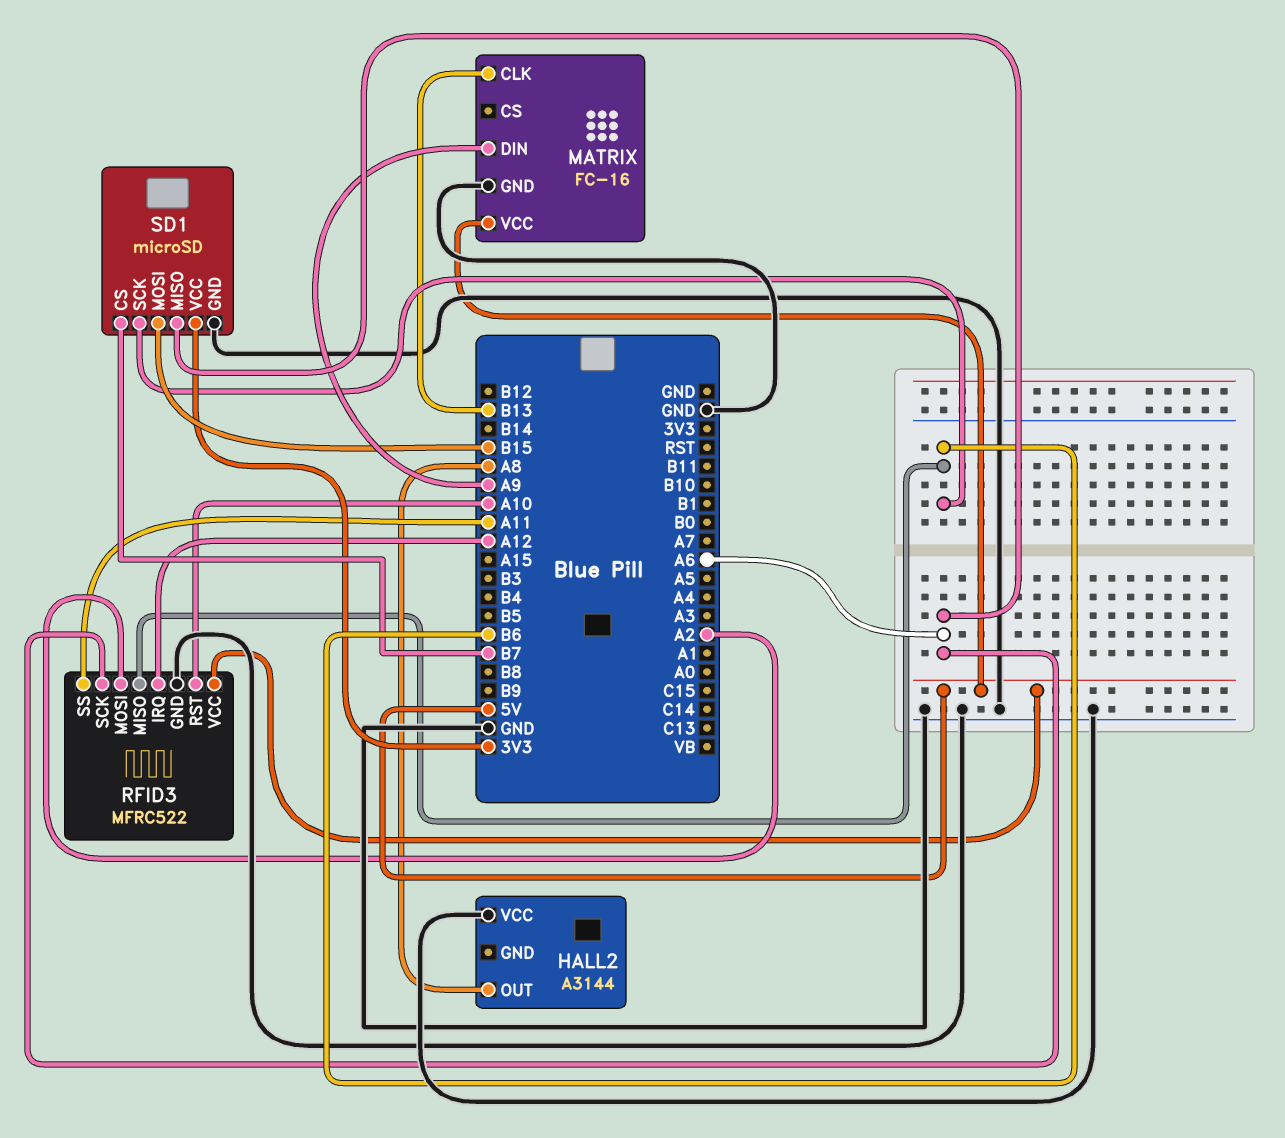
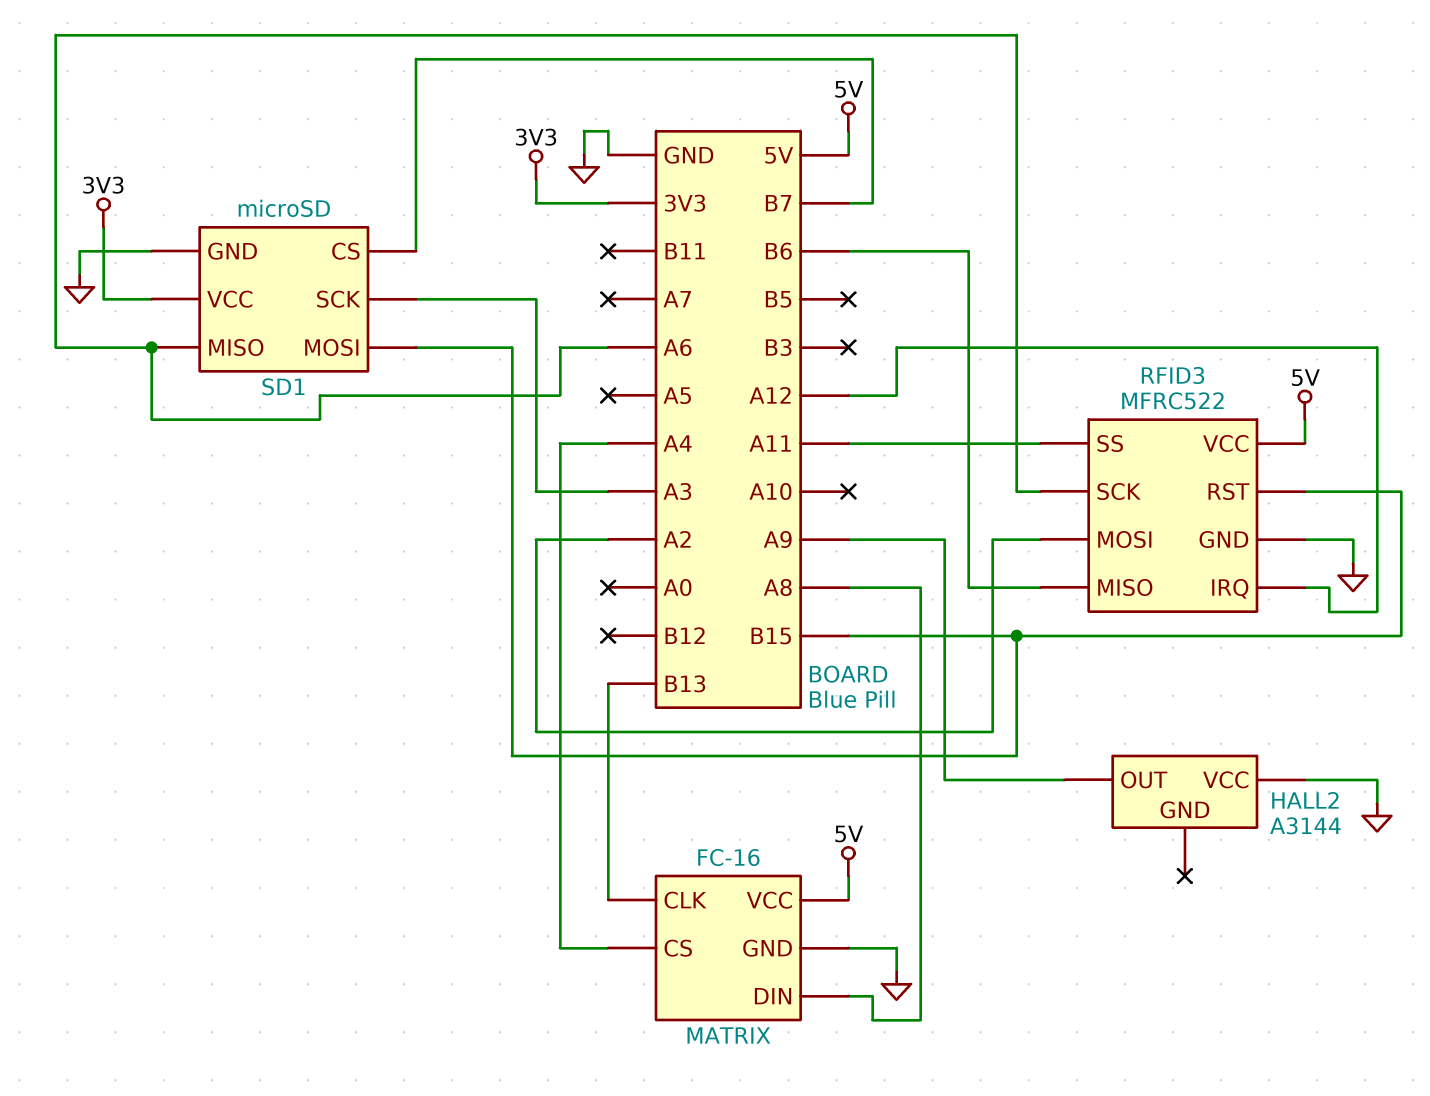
HALL2 pin OUT: A8 -> A9
MATRIX pin CS: none -> A4
MATRIX pin DIN: A9 -> A8
RFID3 pin RST: A10 -> B15
SD1 pin SCK: B6 -> A3

